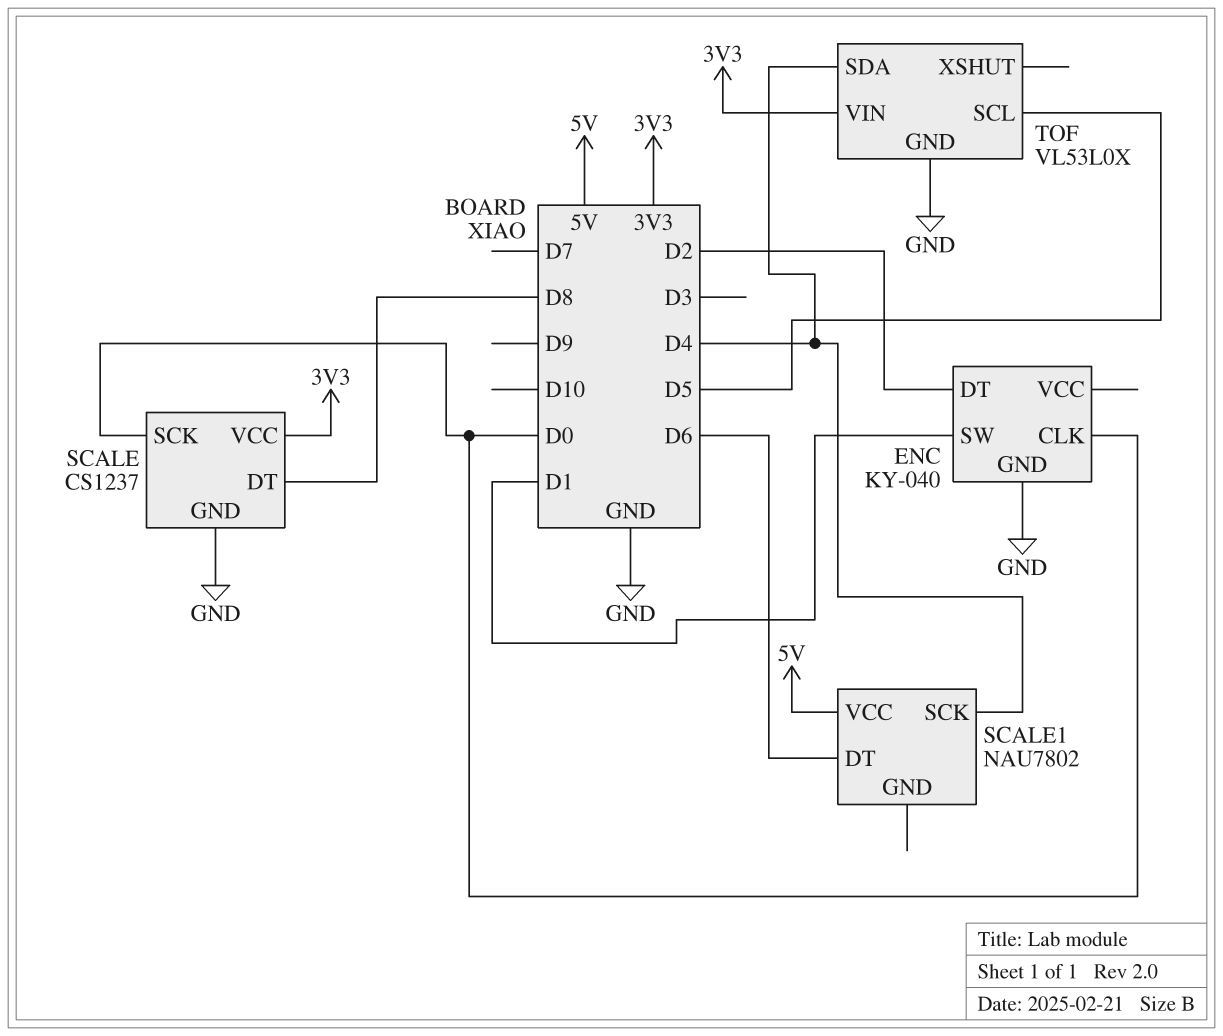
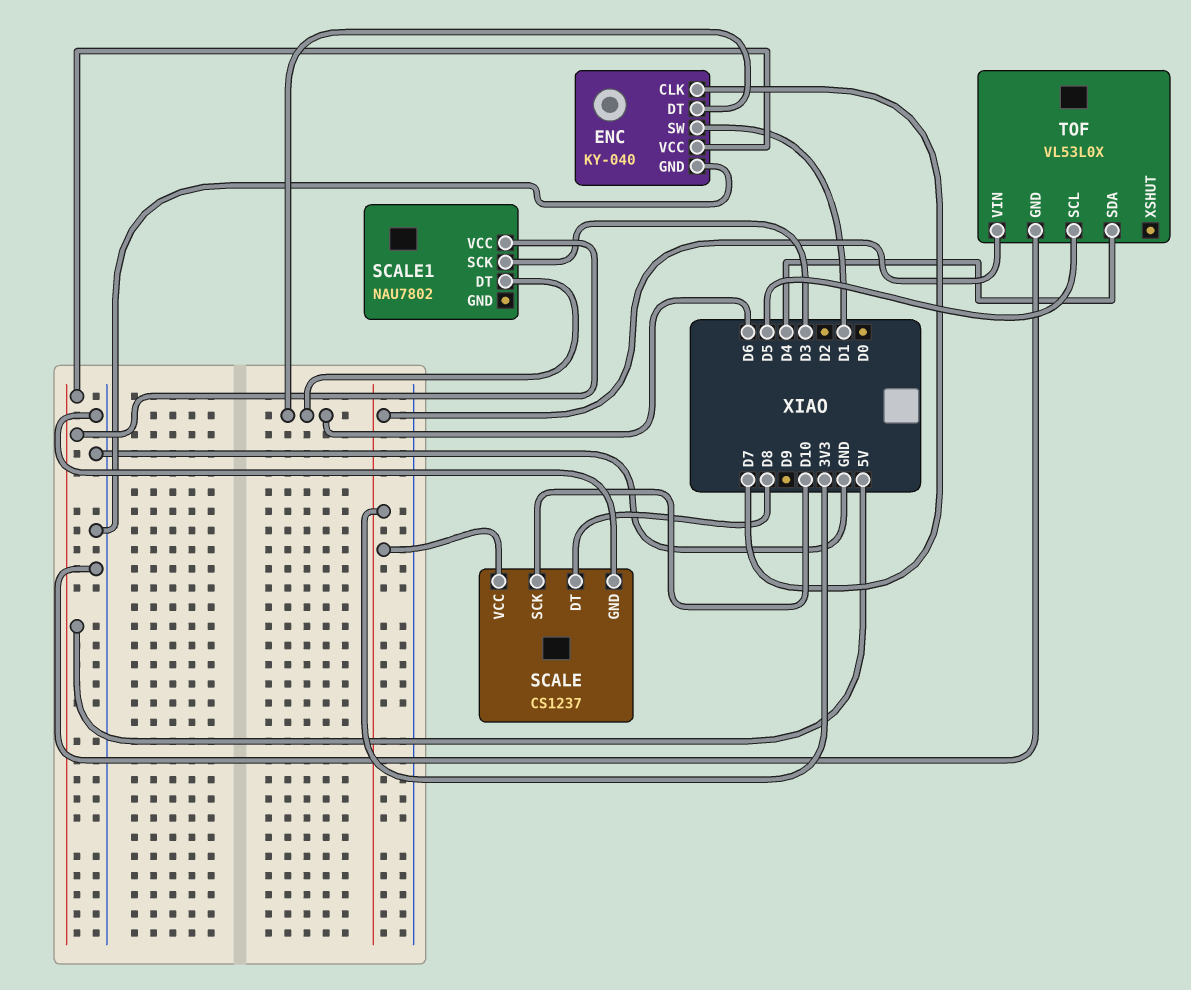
ENC pin CLK: D0 -> D7
ENC pin DT: D2 -> D6
ENC pin VCC: none -> 5V
SCALE pin SCK: D0 -> D10
SCALE1 pin SCK: D4 -> D3

